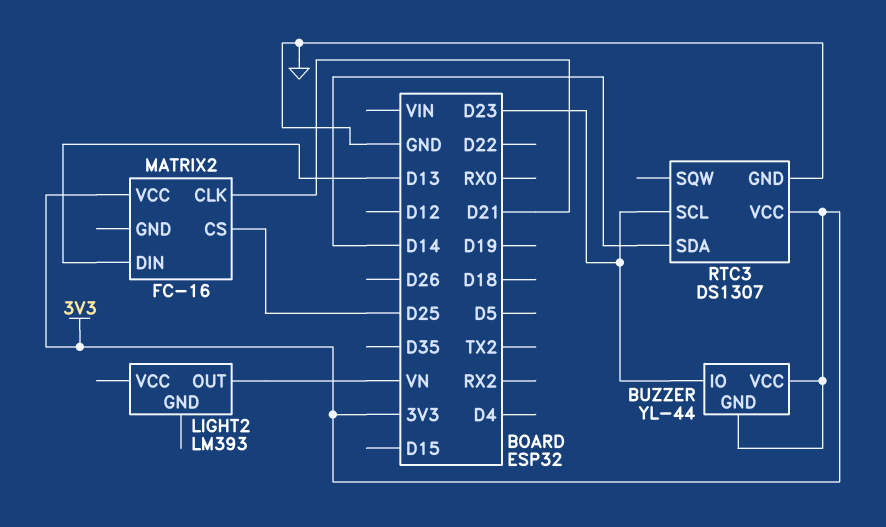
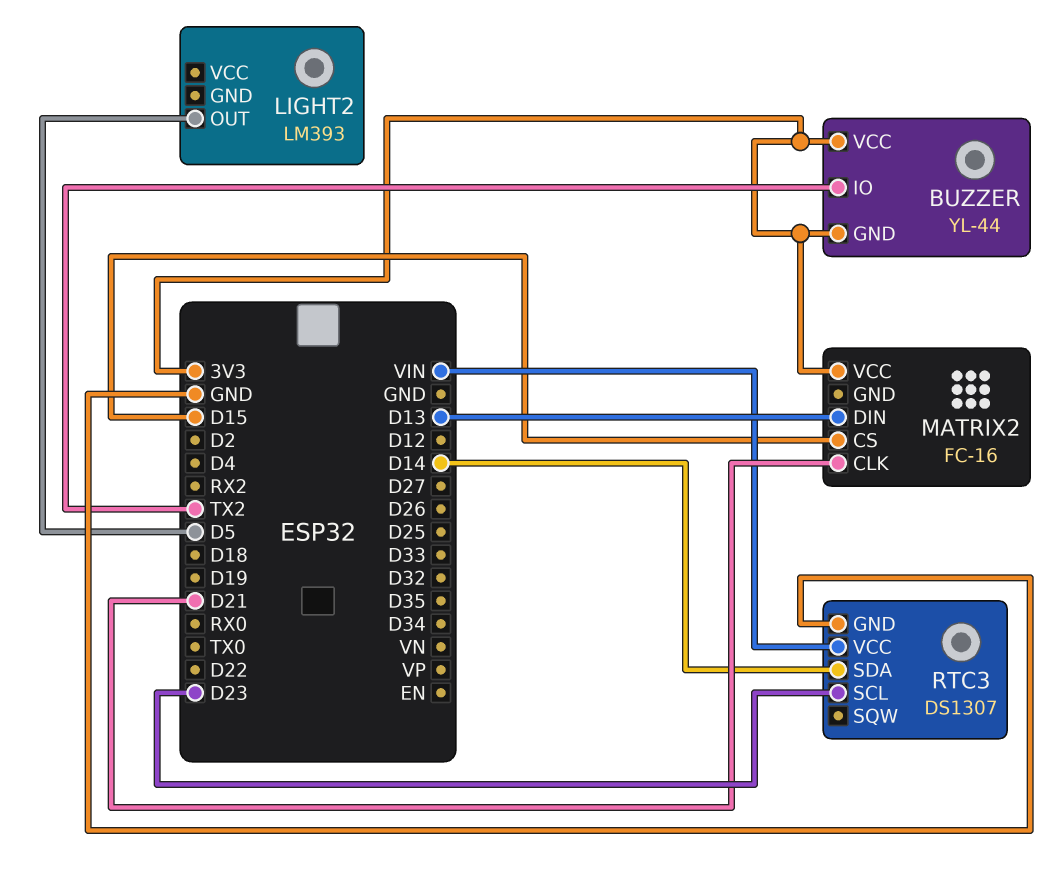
BUZZER pin IO: D23 -> TX2
LIGHT2 pin OUT: VN -> D5
MATRIX2 pin CS: D25 -> D15
RTC3 pin VCC: 3V3 -> VIN

